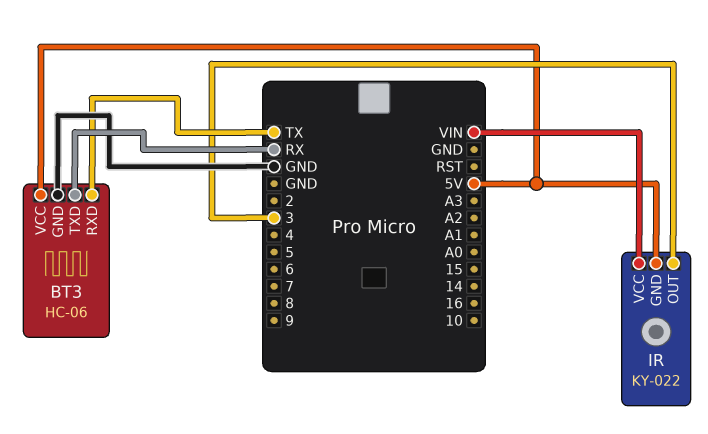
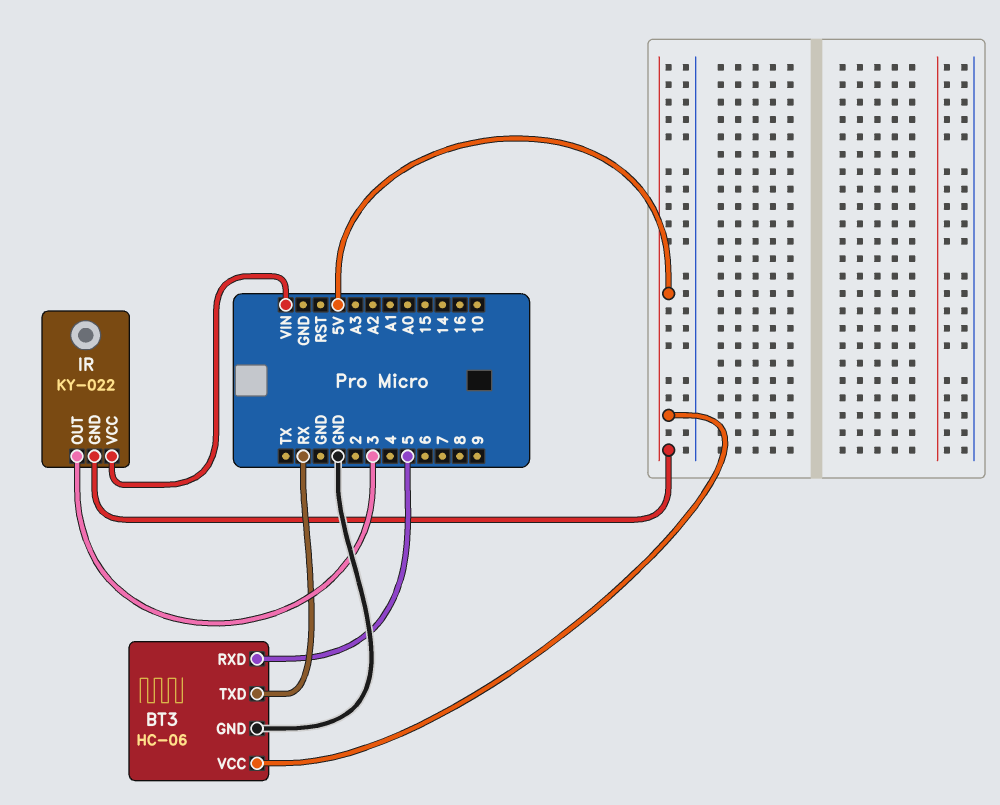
BT3 pin RXD: TX -> 5

